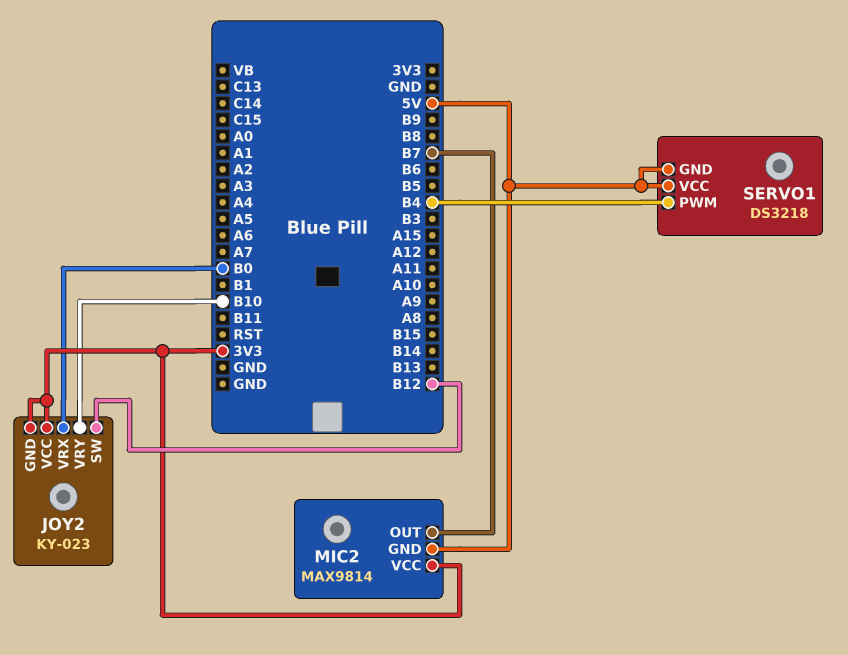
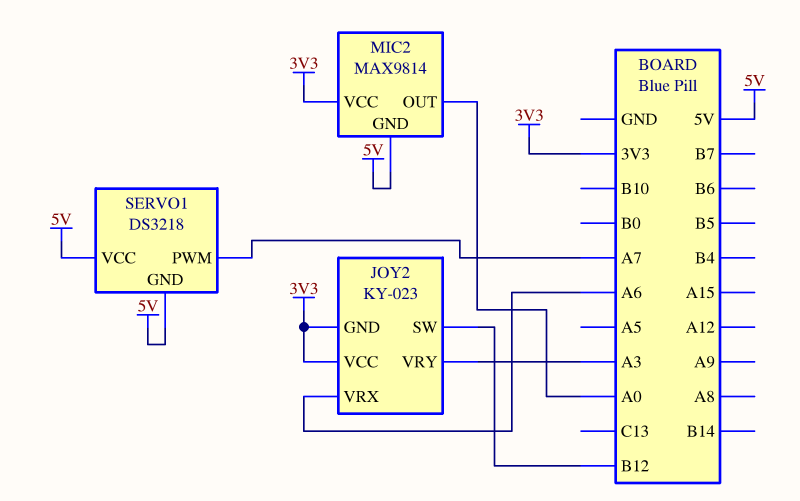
JOY2 pin VRX: B0 -> A6
JOY2 pin VRY: B10 -> A3
MIC2 pin OUT: B7 -> A0
SERVO1 pin PWM: B4 -> A7

